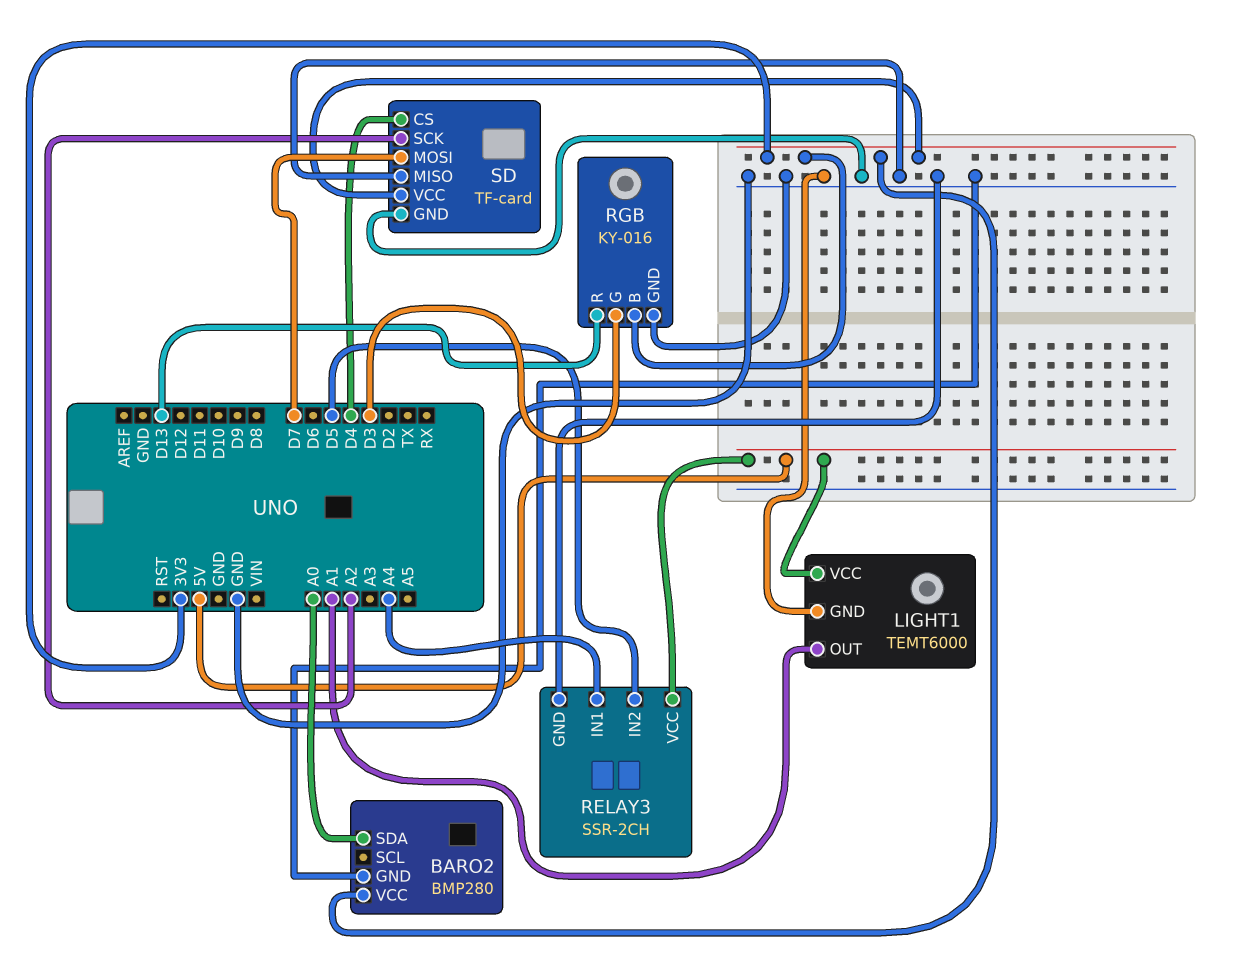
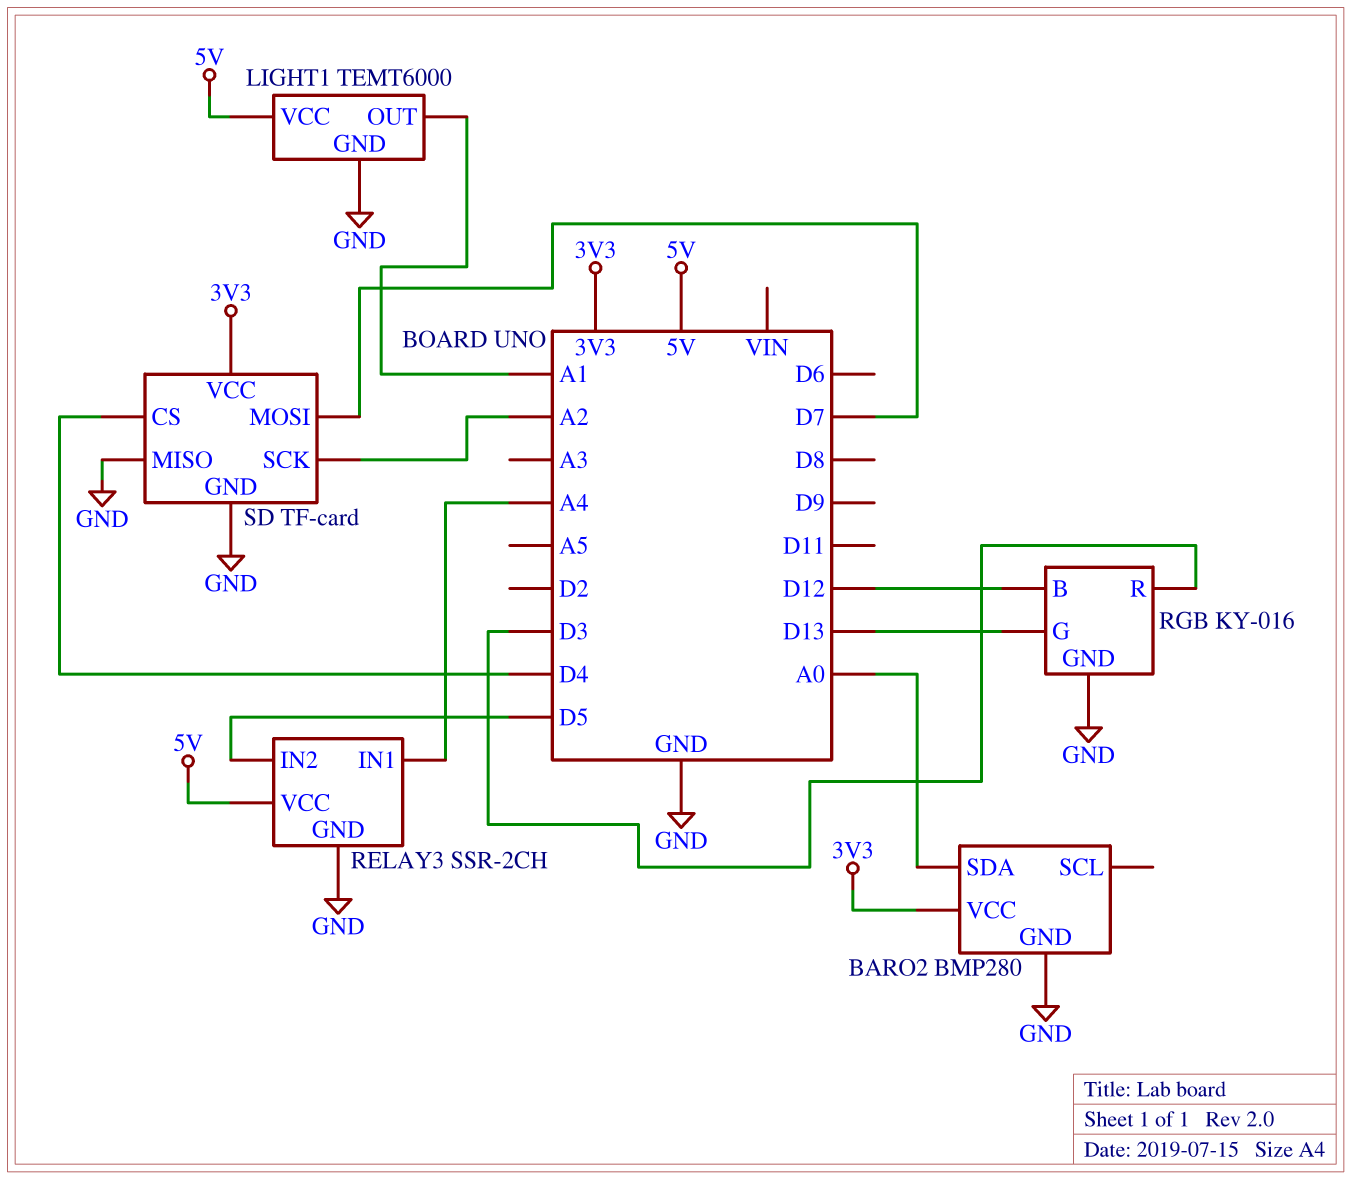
RGB pin B: 3V3 -> D12
RGB pin G: D3 -> D13
RGB pin R: D13 -> D3

